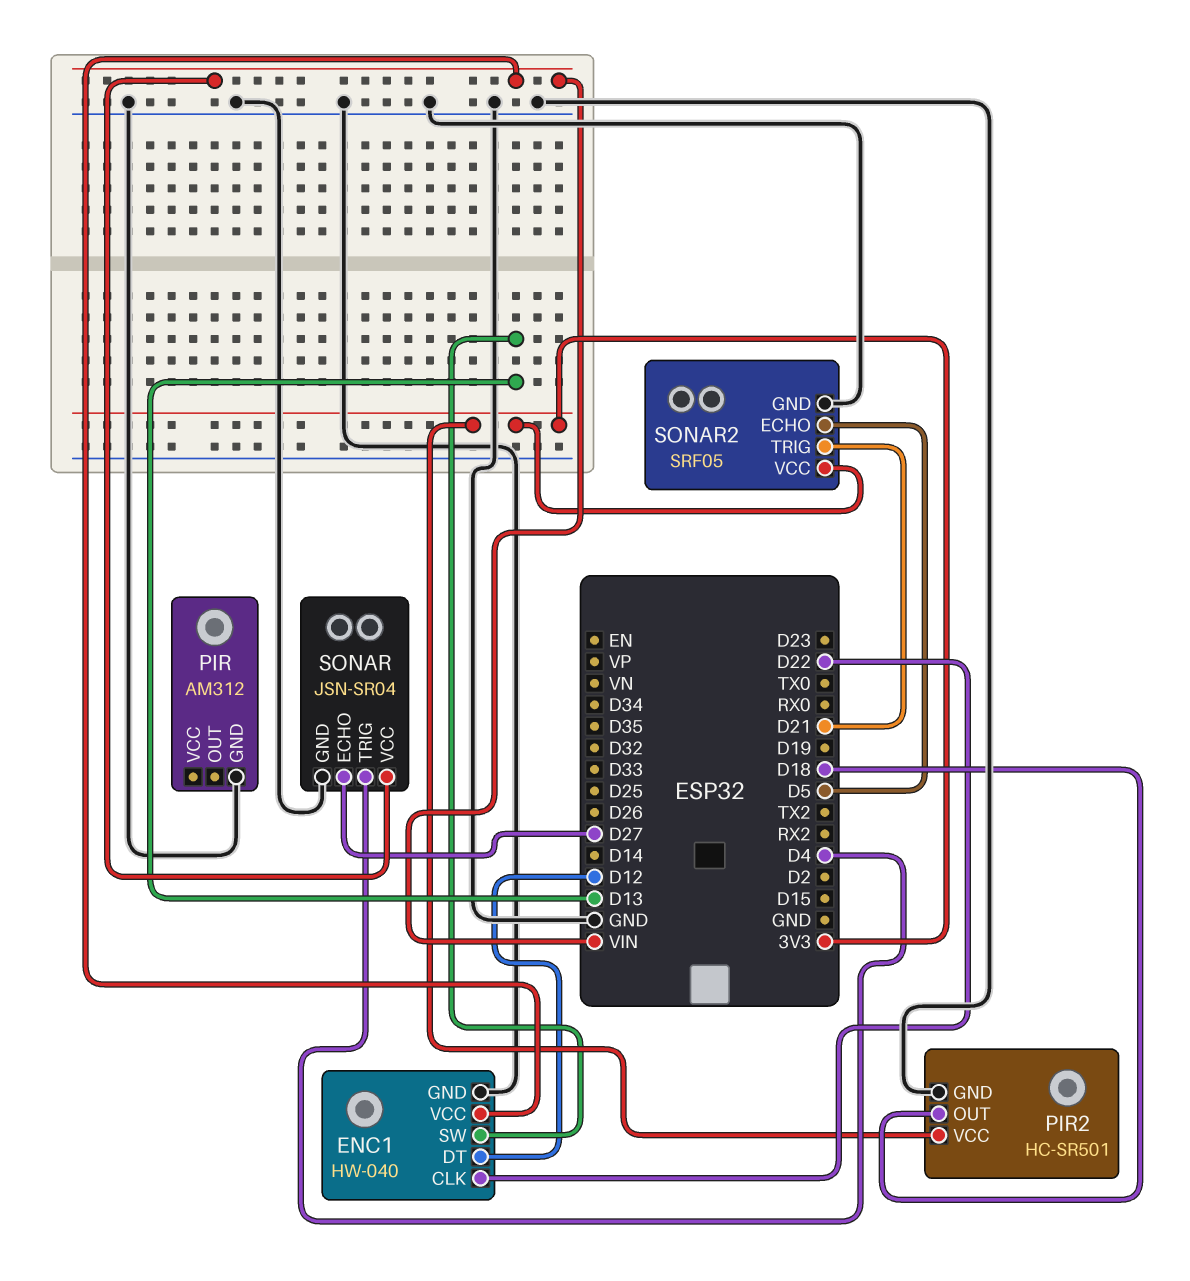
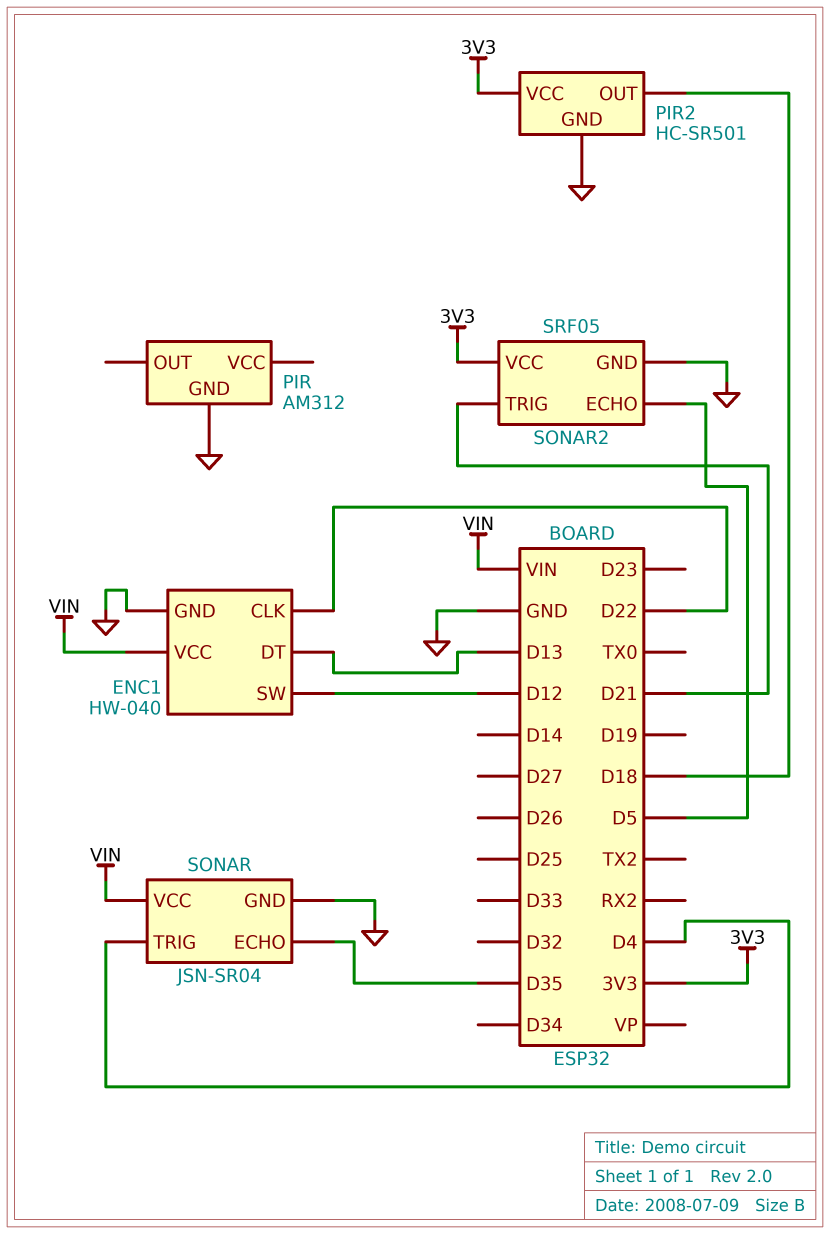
ENC1 pin DT: D12 -> D13
ENC1 pin SW: D13 -> D12
SONAR pin ECHO: D27 -> D35

